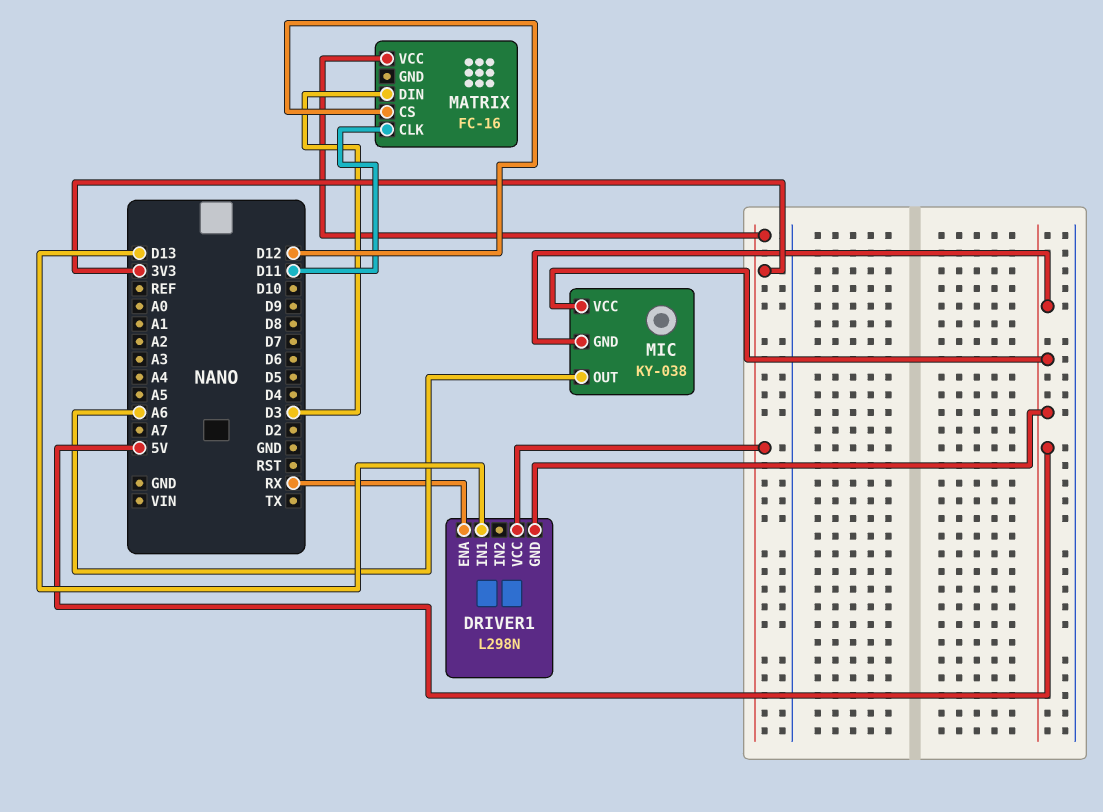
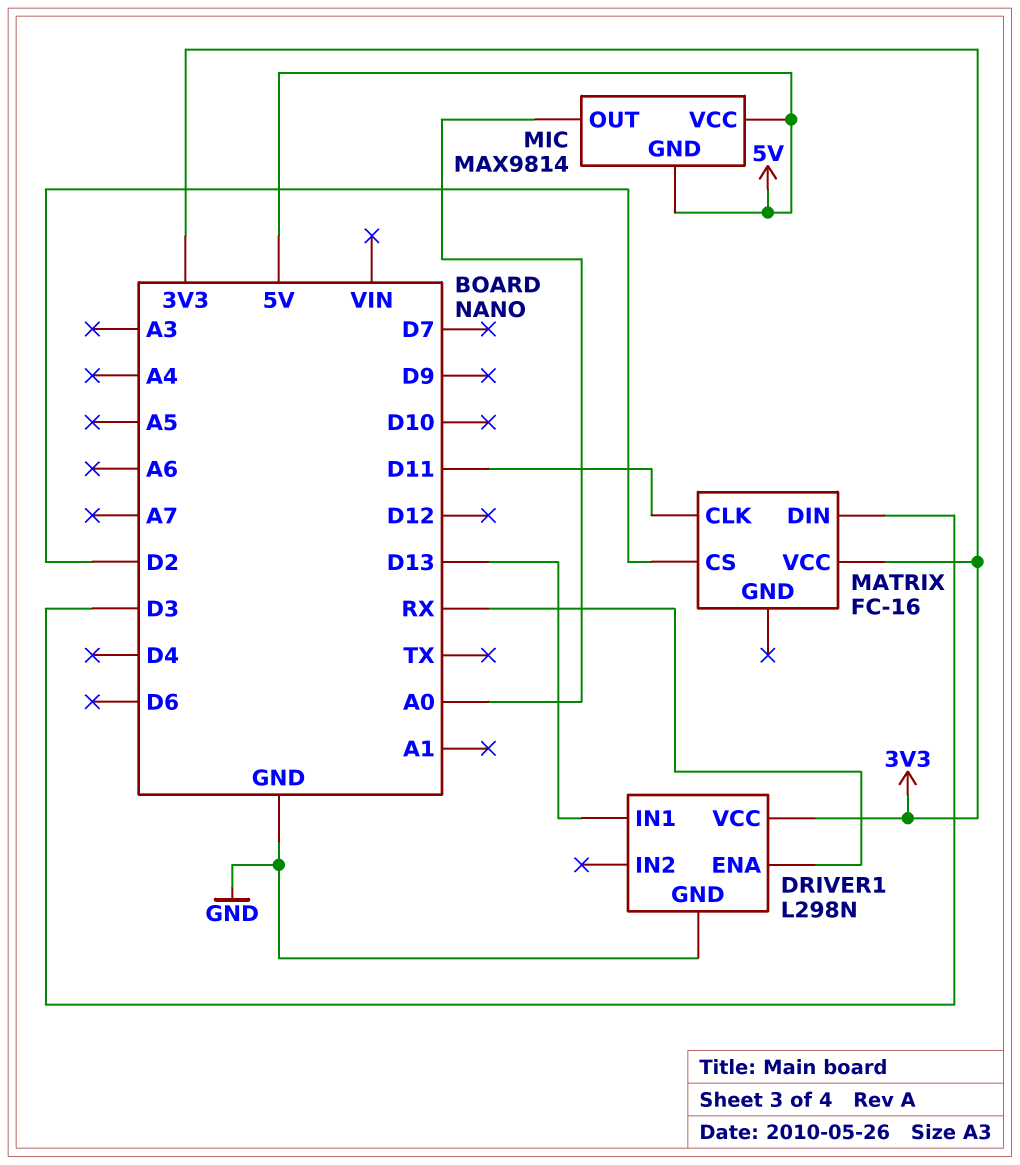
DRIVER1 pin GND: 5V -> GND
MATRIX pin CS: D12 -> D2
MIC: KY-038 -> MAX9814
MIC pin OUT: A6 -> A0

